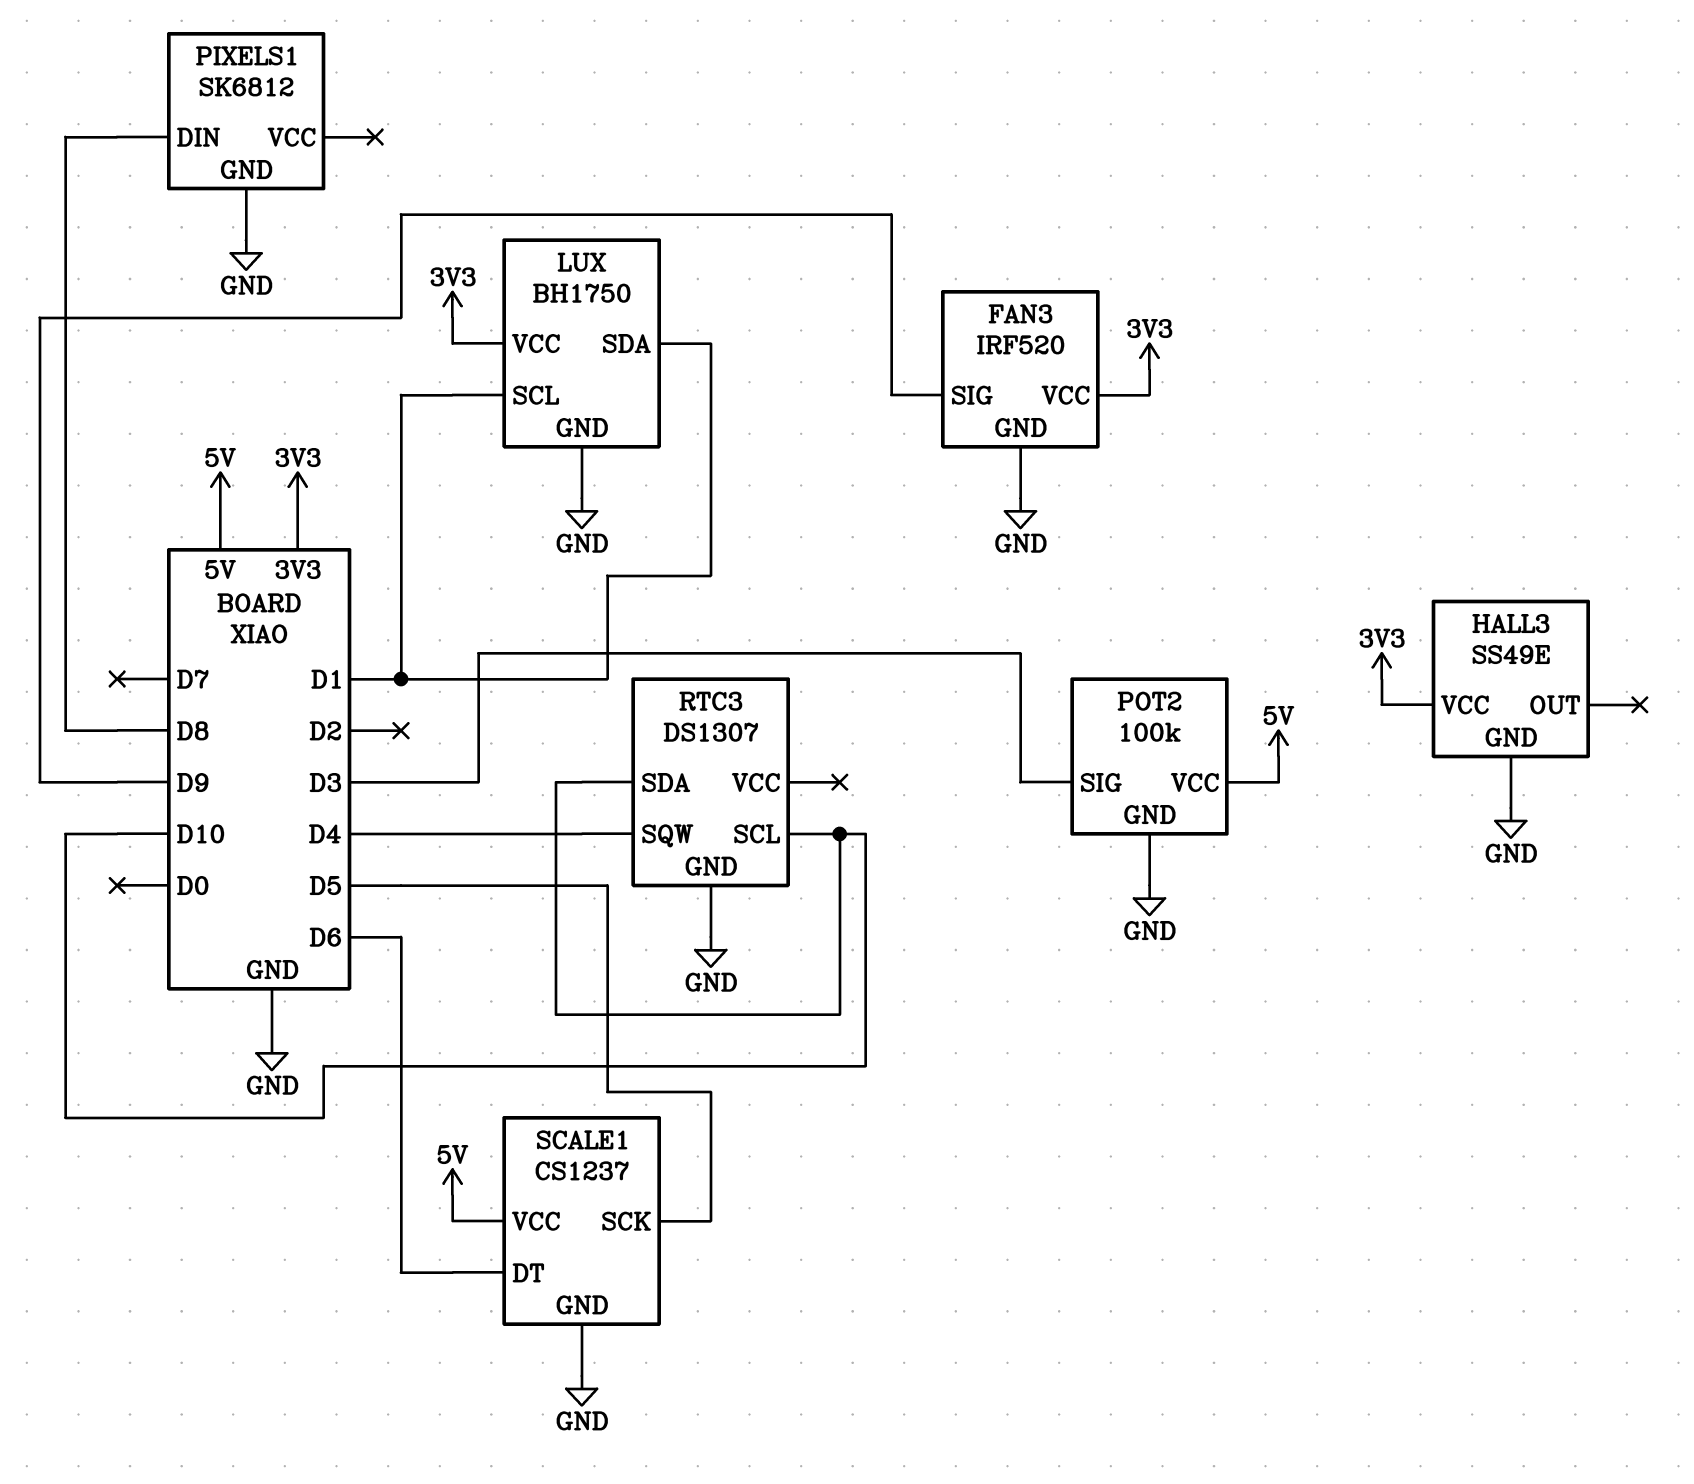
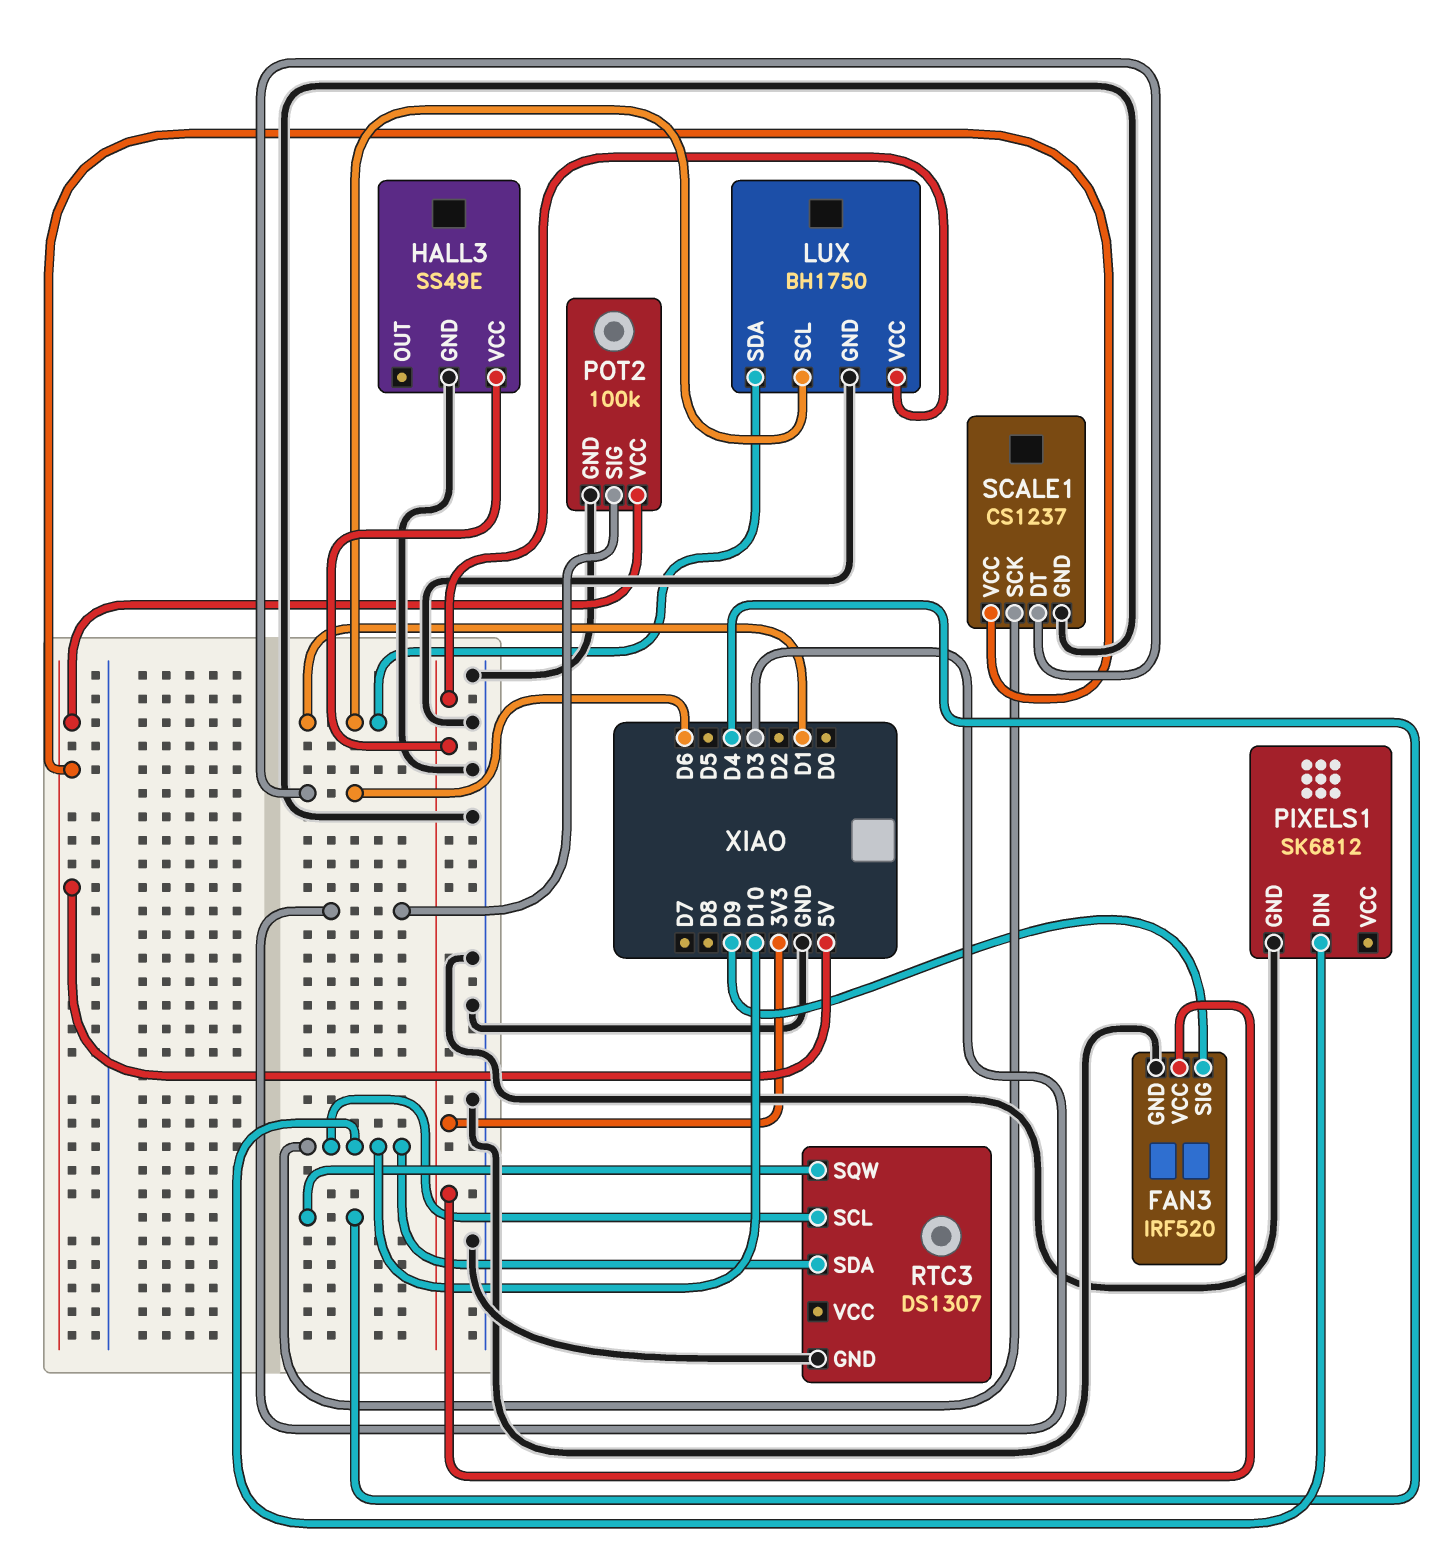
PIXELS1 pin DIN: D8 -> D10
SCALE1 pin SCK: D5 -> D10

